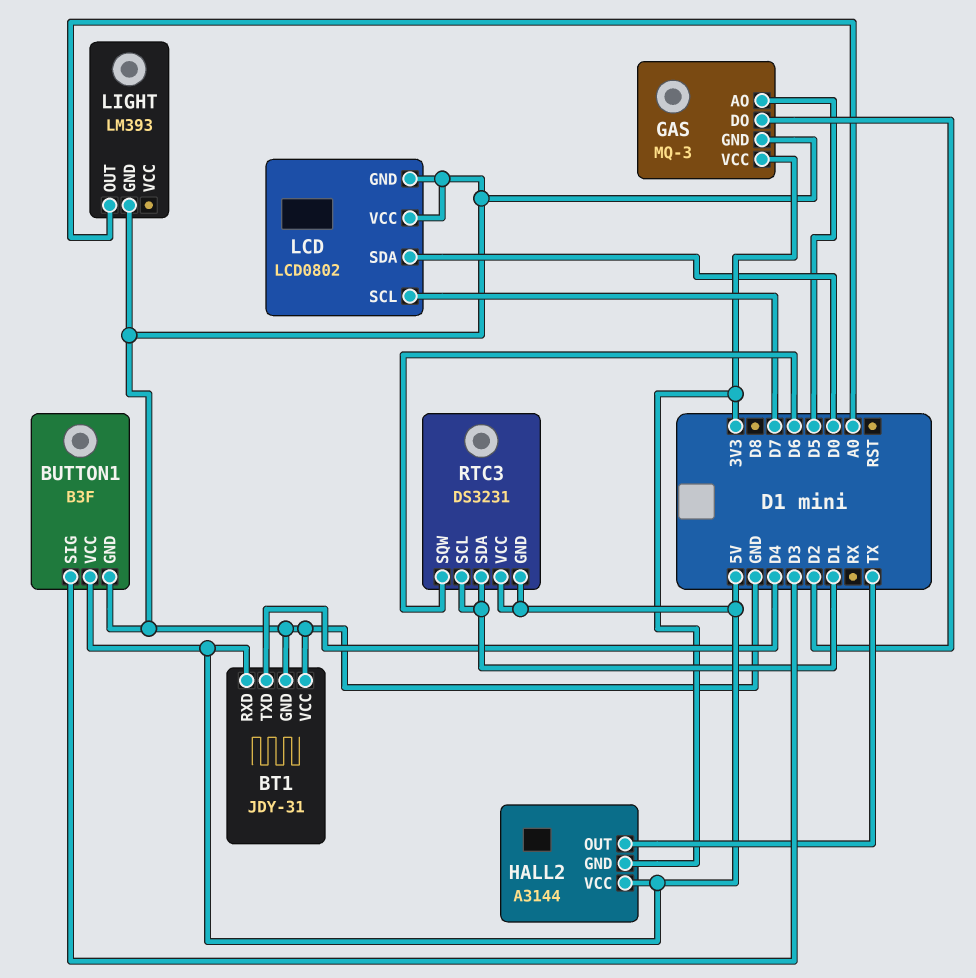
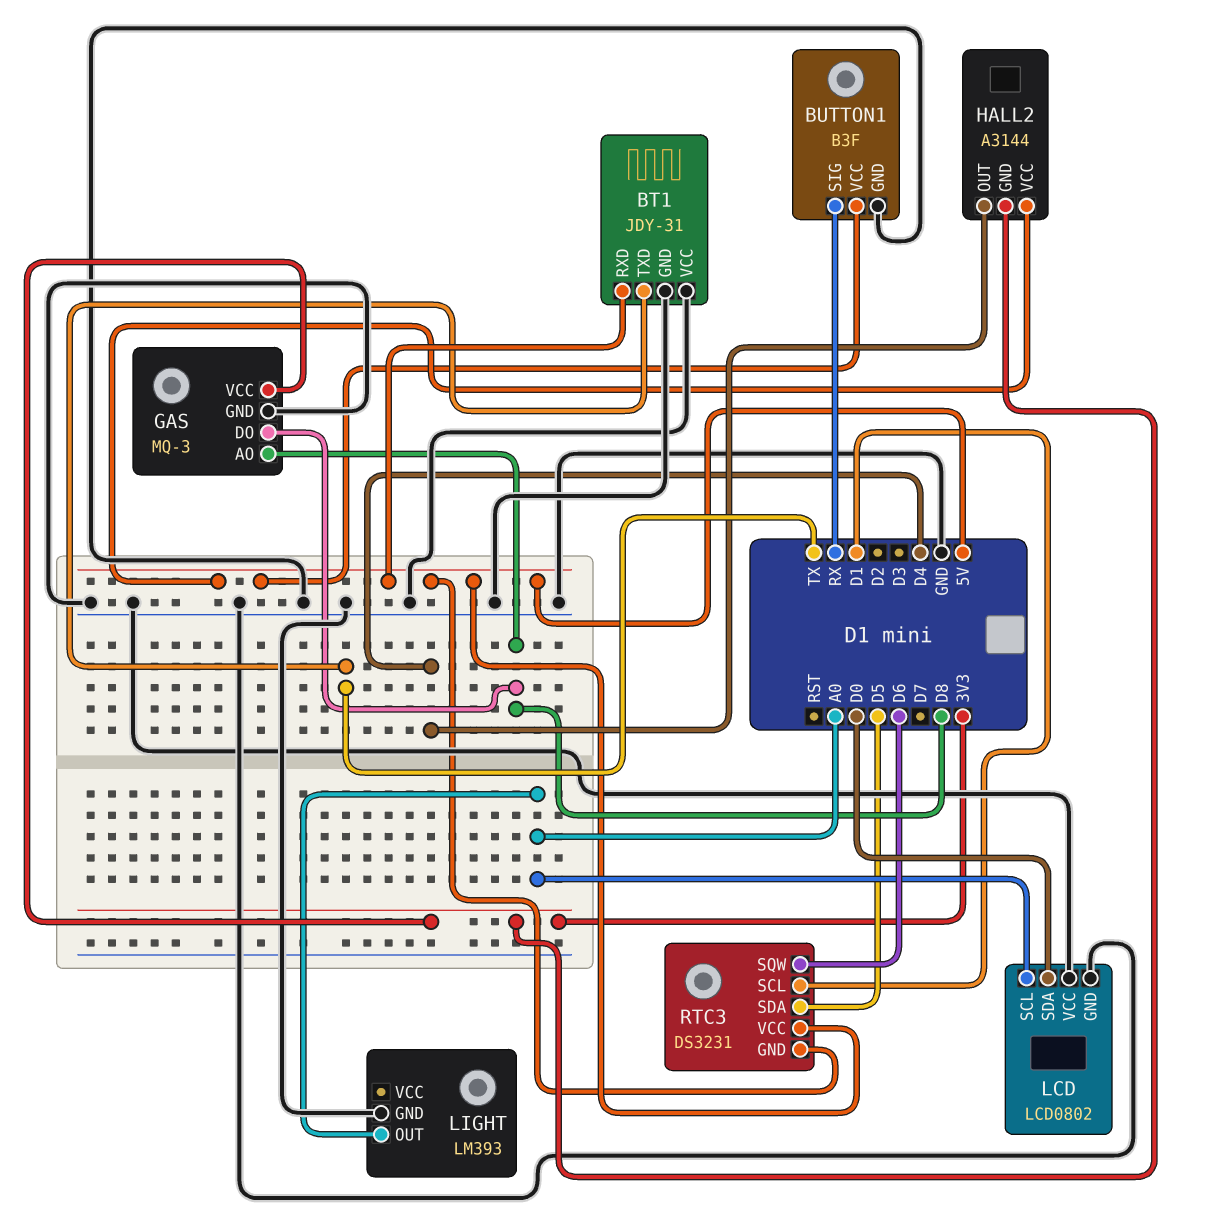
BT1 pin TXD: D4 -> TX
BUTTON1 pin SIG: D3 -> RX
GAS pin AO: D5 -> D8
GAS pin DO: D2 -> D8
HALL2 pin OUT: TX -> D4
LCD pin SCL: D7 -> A0
RTC3 pin SDA: D1 -> D5

